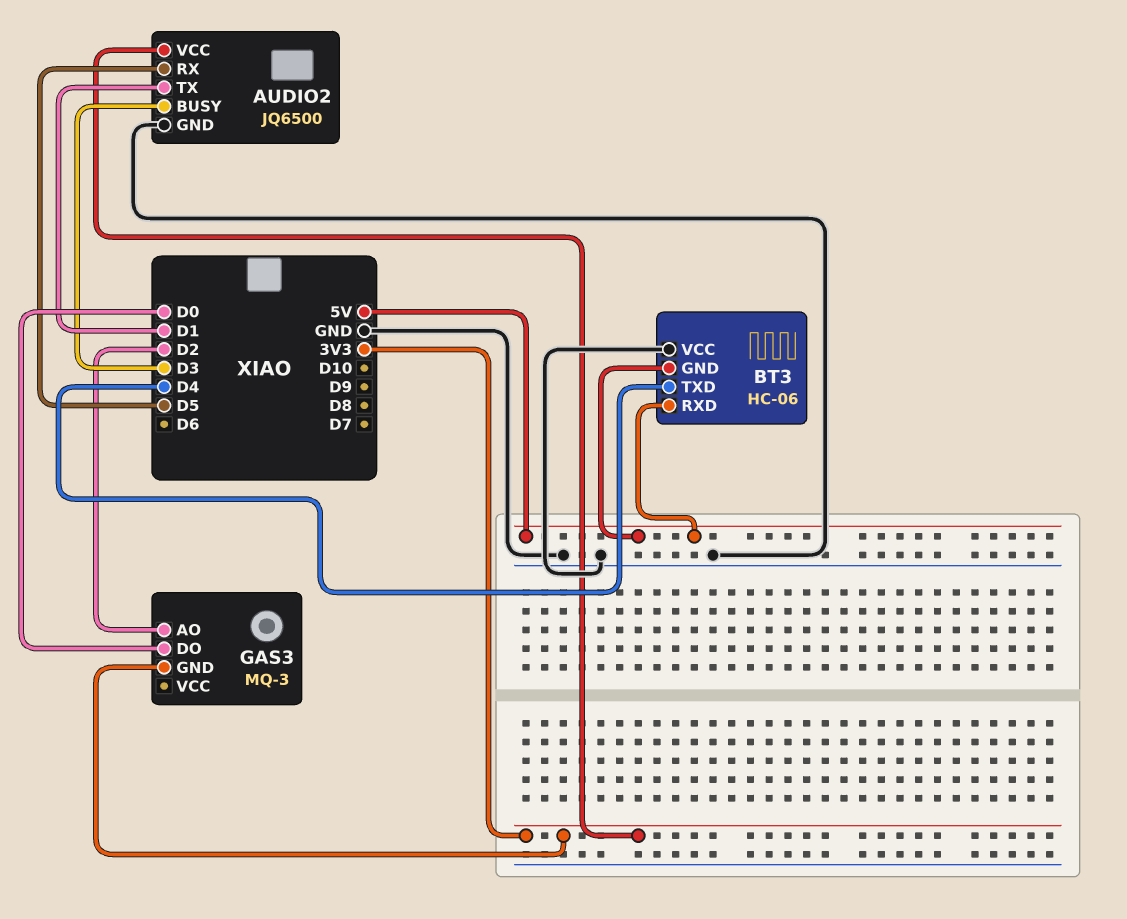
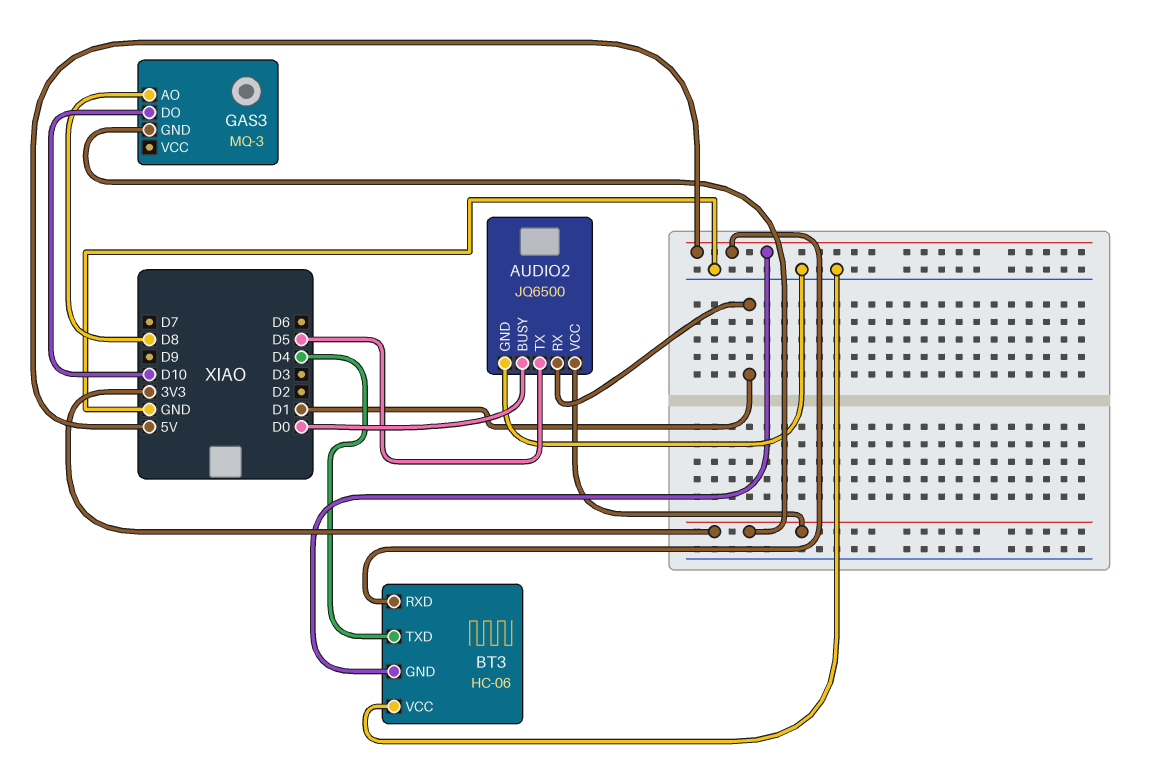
AUDIO2 pin BUSY: D3 -> D0
AUDIO2 pin RX: D5 -> D1
AUDIO2 pin TX: D1 -> D5
GAS3 pin AO: D2 -> D8
GAS3 pin DO: D0 -> D10

